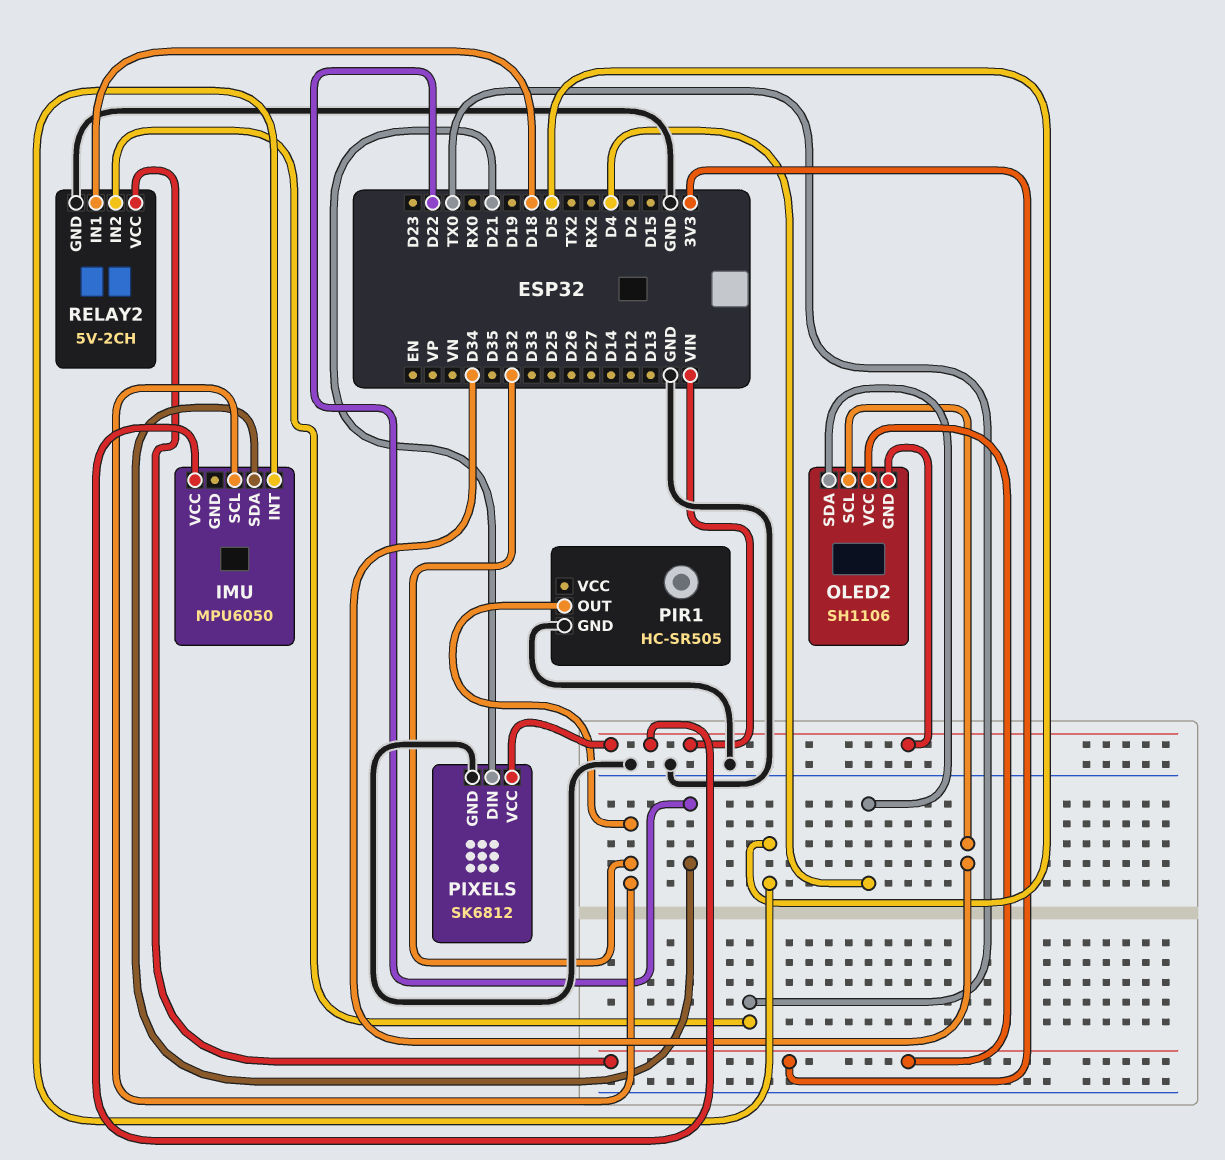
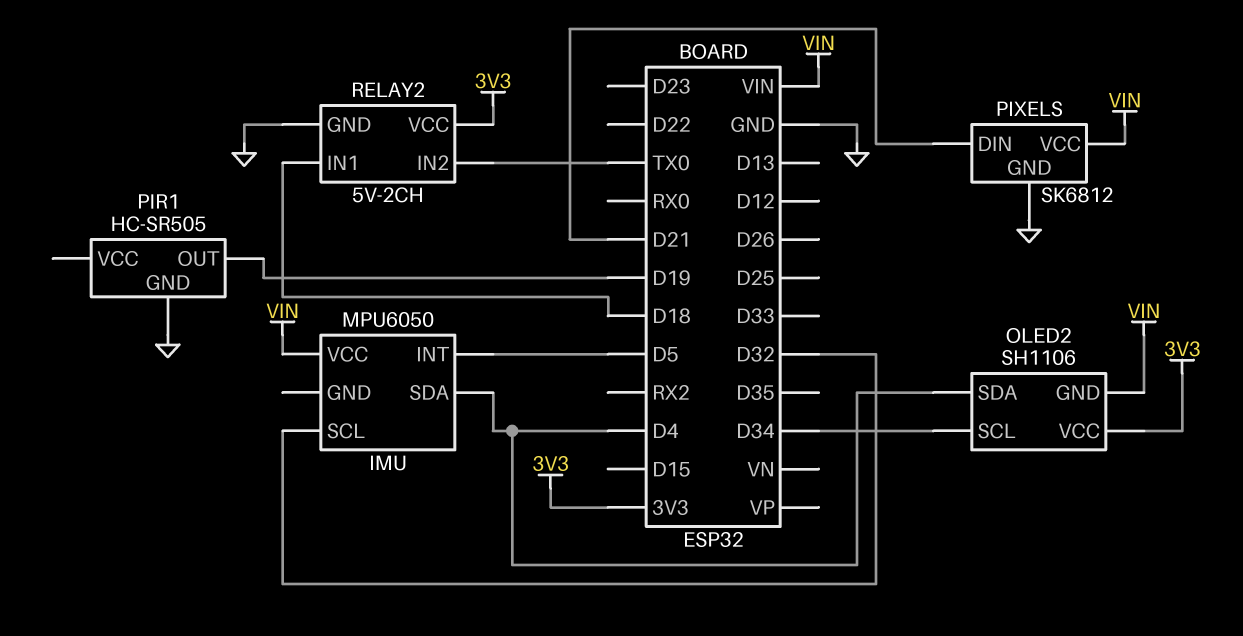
IMU pin SDA: D22 -> D4
PIR1 pin OUT: D32 -> D19

